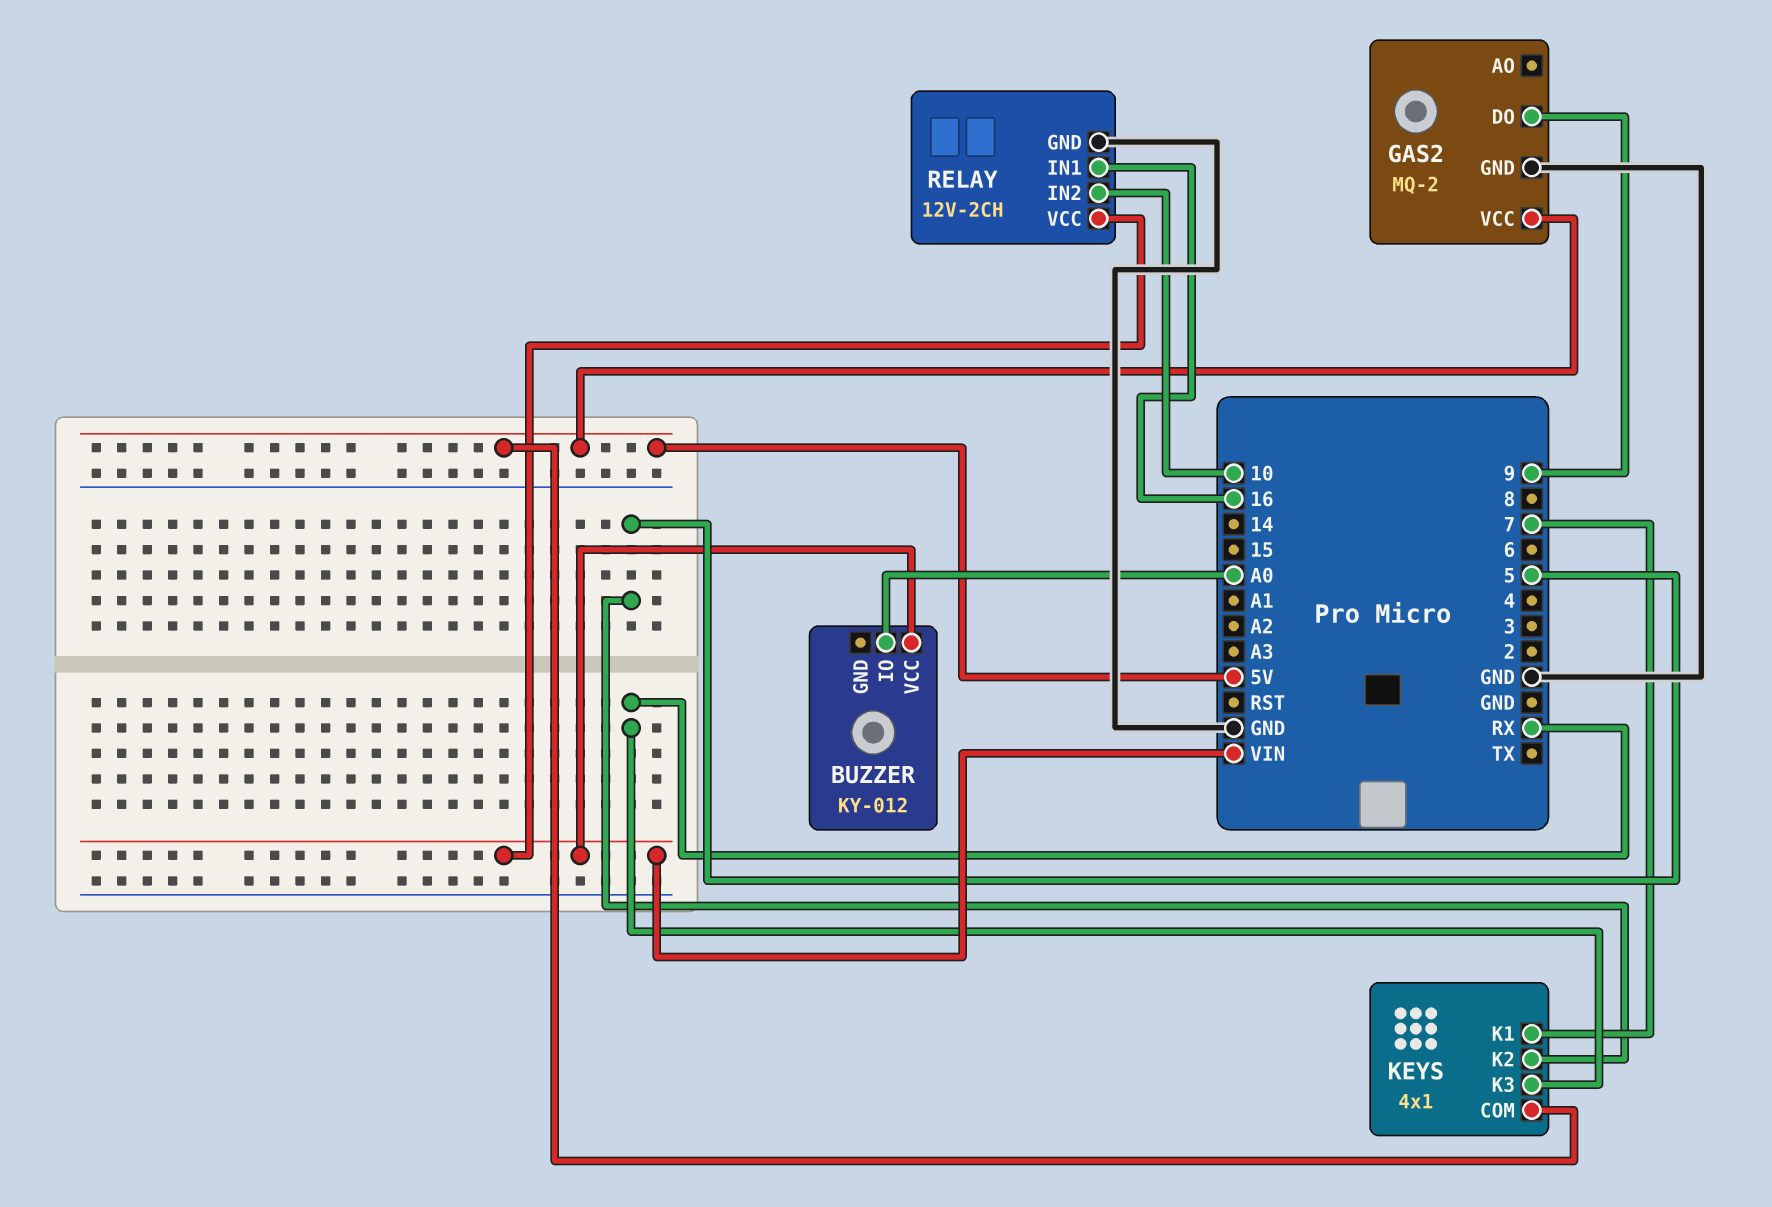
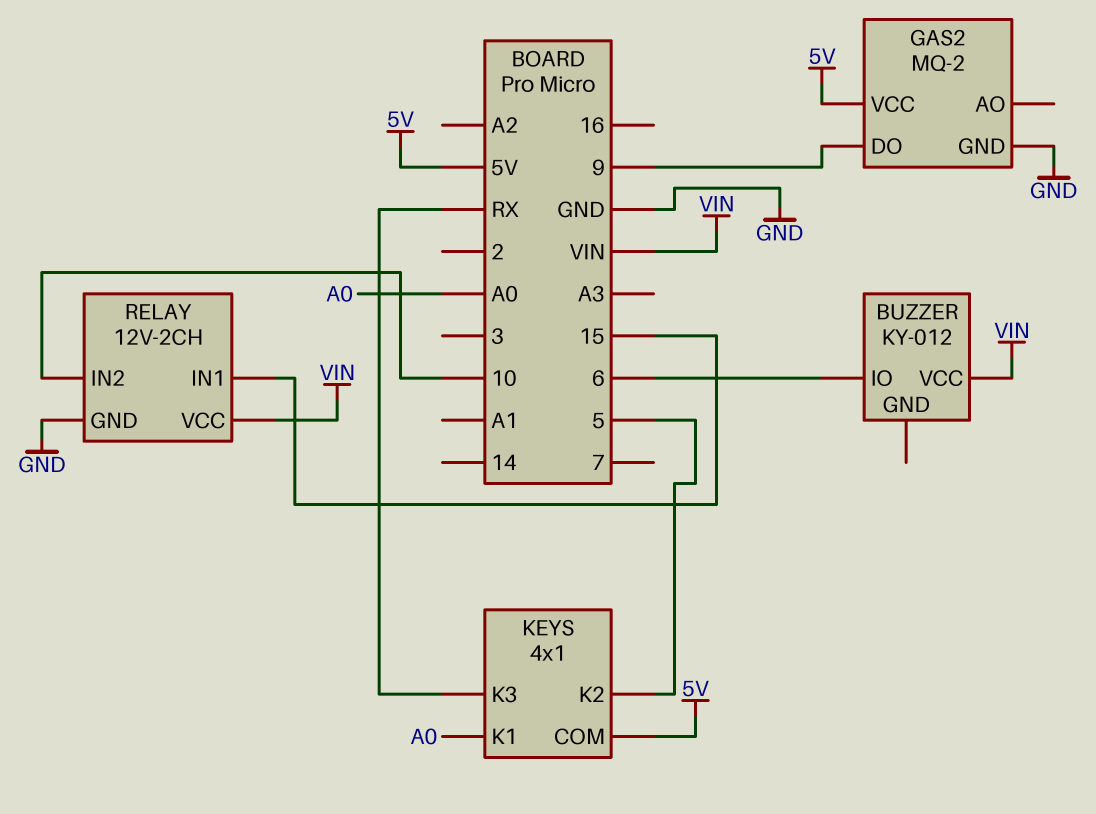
BUZZER pin IO: A0 -> 6
KEYS pin K1: 7 -> A0
RELAY pin IN1: 16 -> 15

